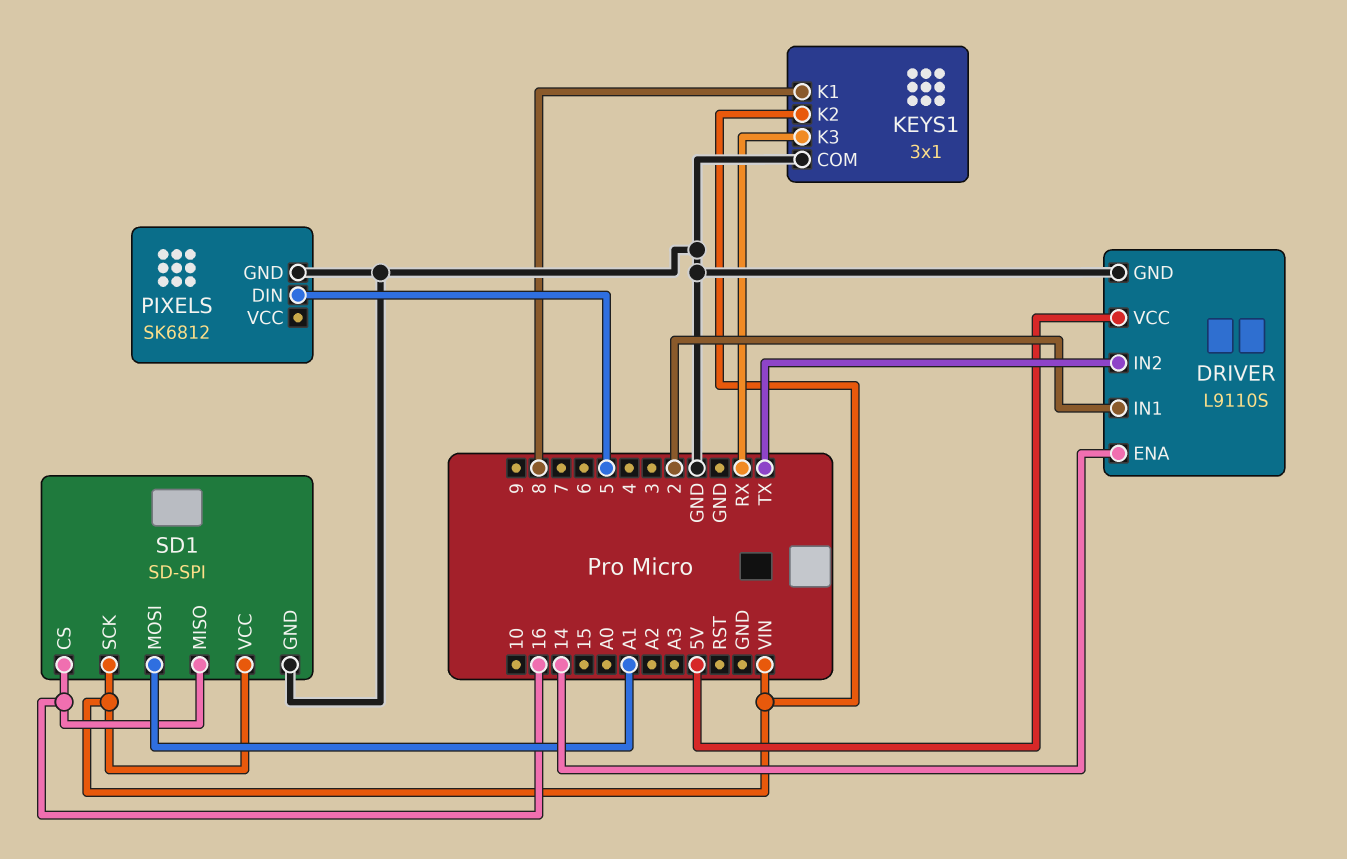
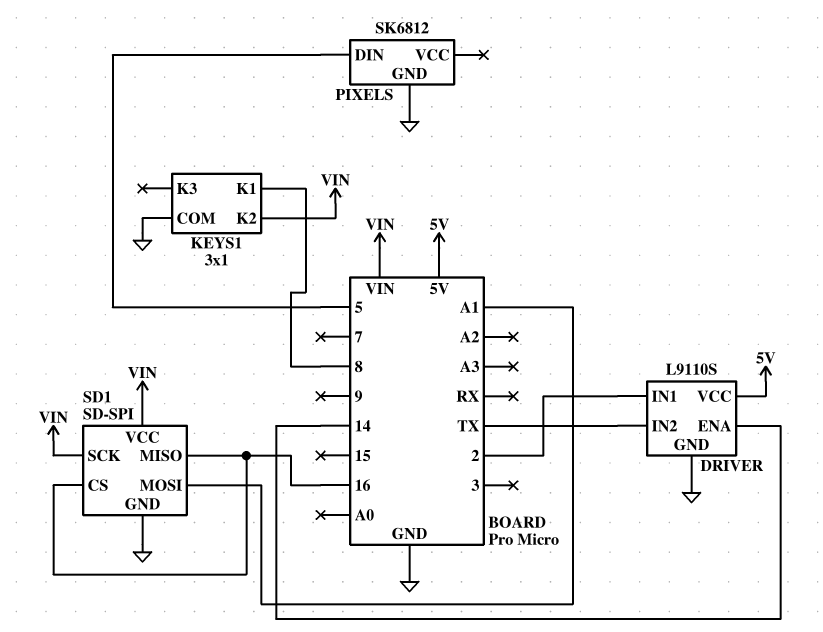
KEYS1 pin K3: RX -> none

